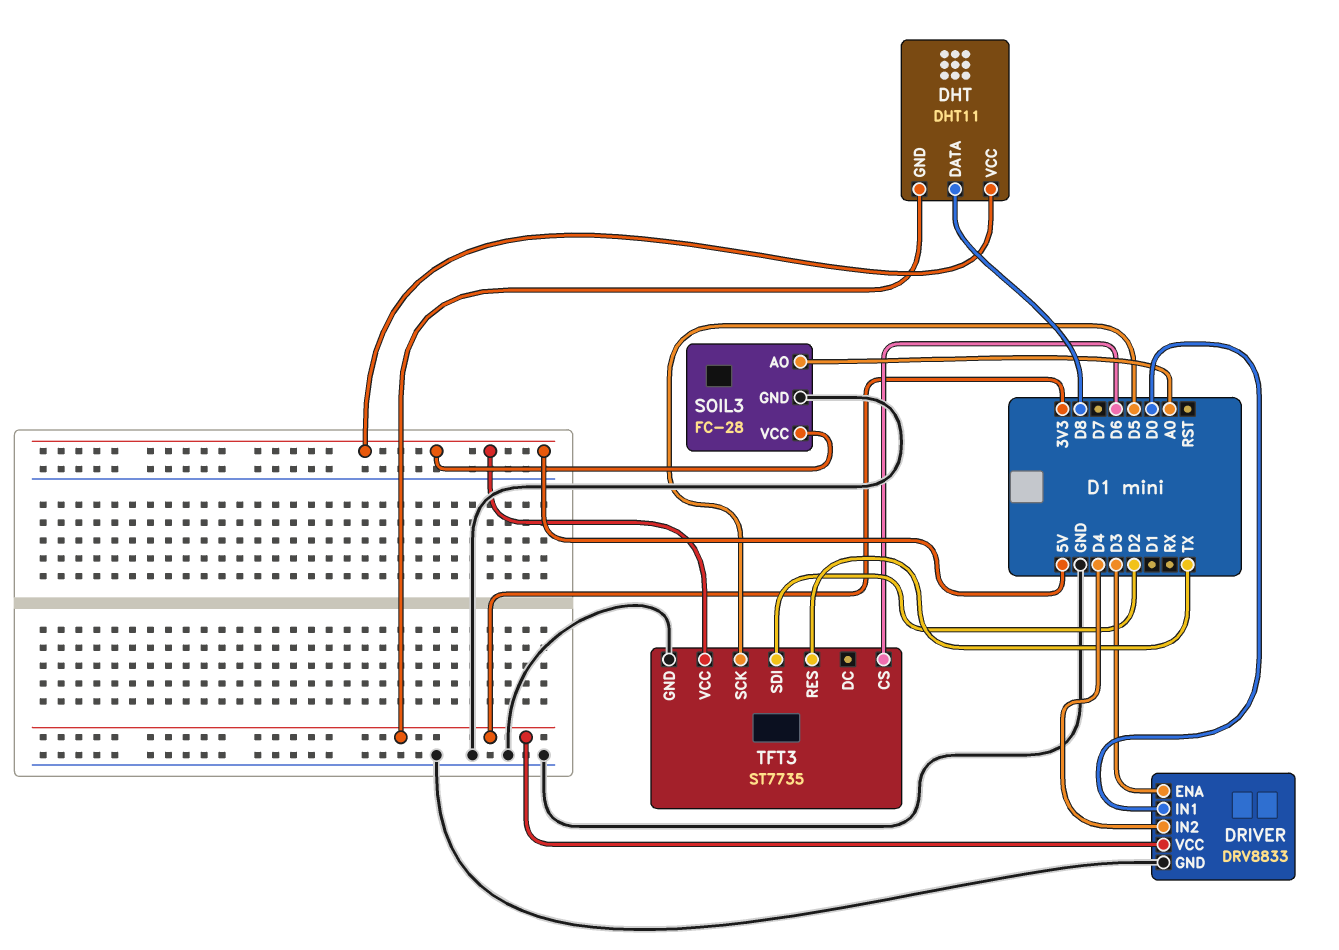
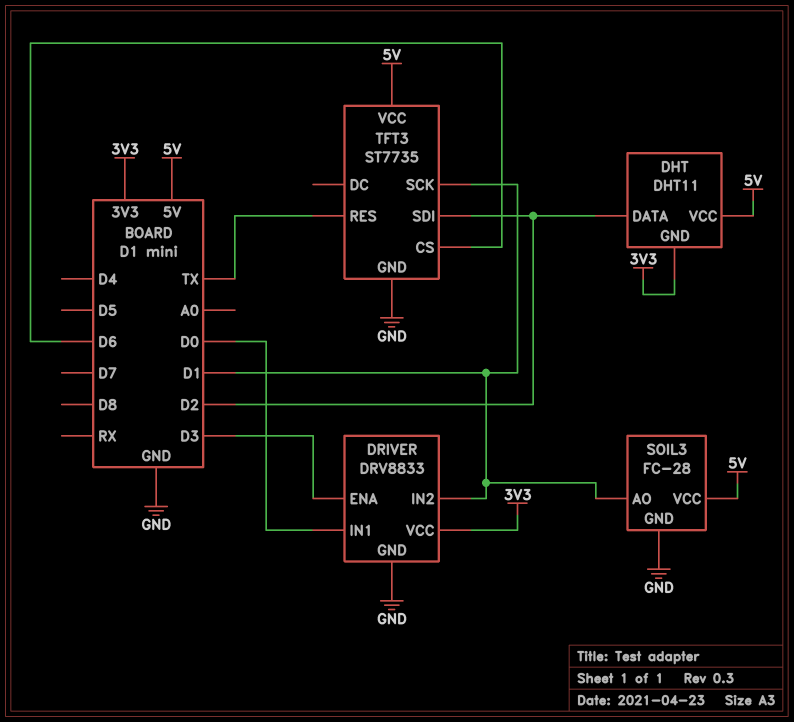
DHT pin DATA: D8 -> D2
DRIVER pin IN2: D4 -> D1
SOIL3 pin AO: A0 -> D1
TFT3 pin SCK: D5 -> D1

